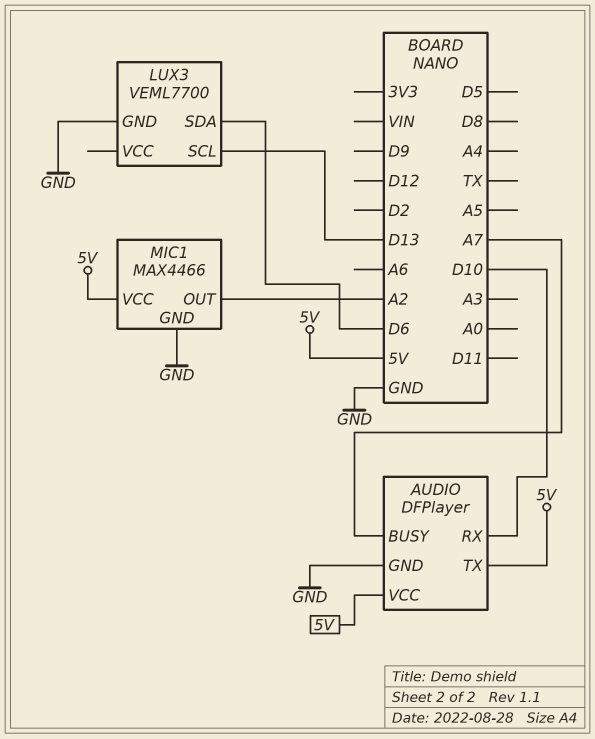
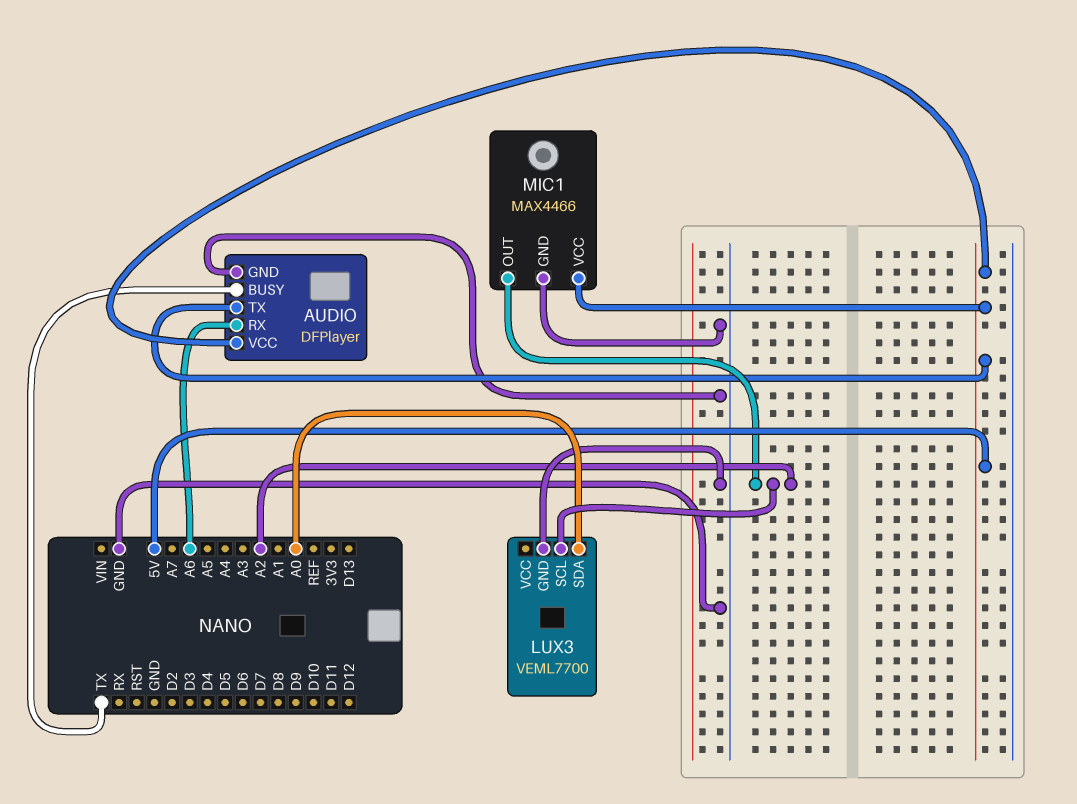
AUDIO pin BUSY: A7 -> TX
AUDIO pin RX: D10 -> A6
LUX3 pin SCL: D13 -> A2
LUX3 pin SDA: D6 -> A0

